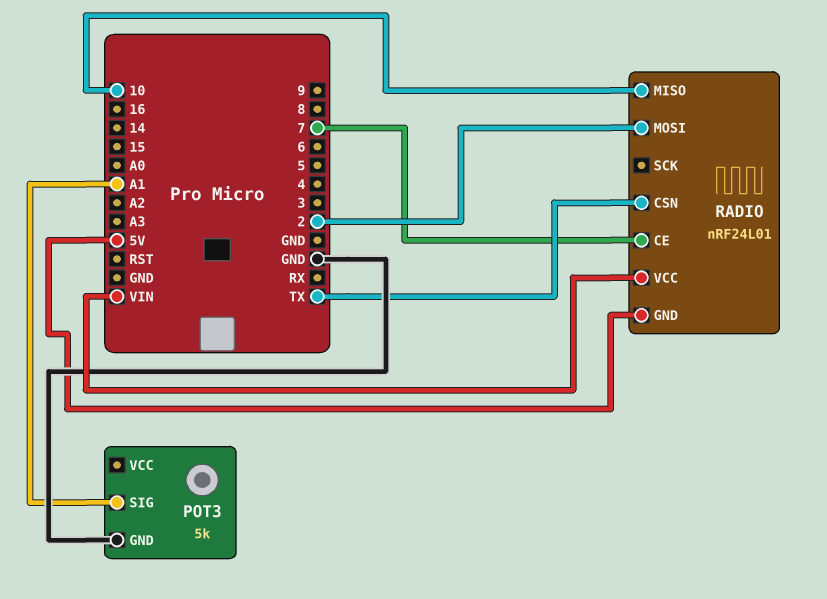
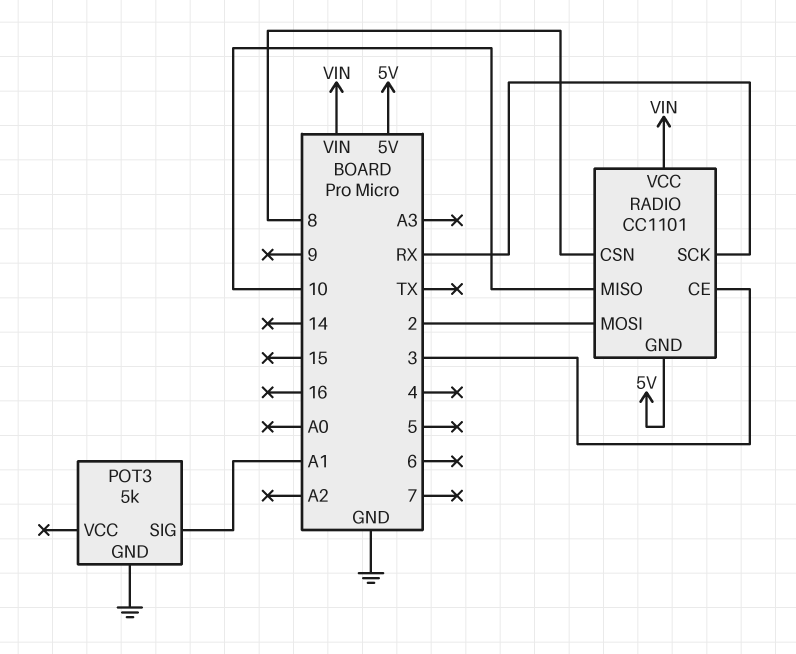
RADIO: nRF24L01 -> CC1101
RADIO pin CE: 7 -> 3
RADIO pin CSN: TX -> 8
RADIO pin SCK: none -> RX

